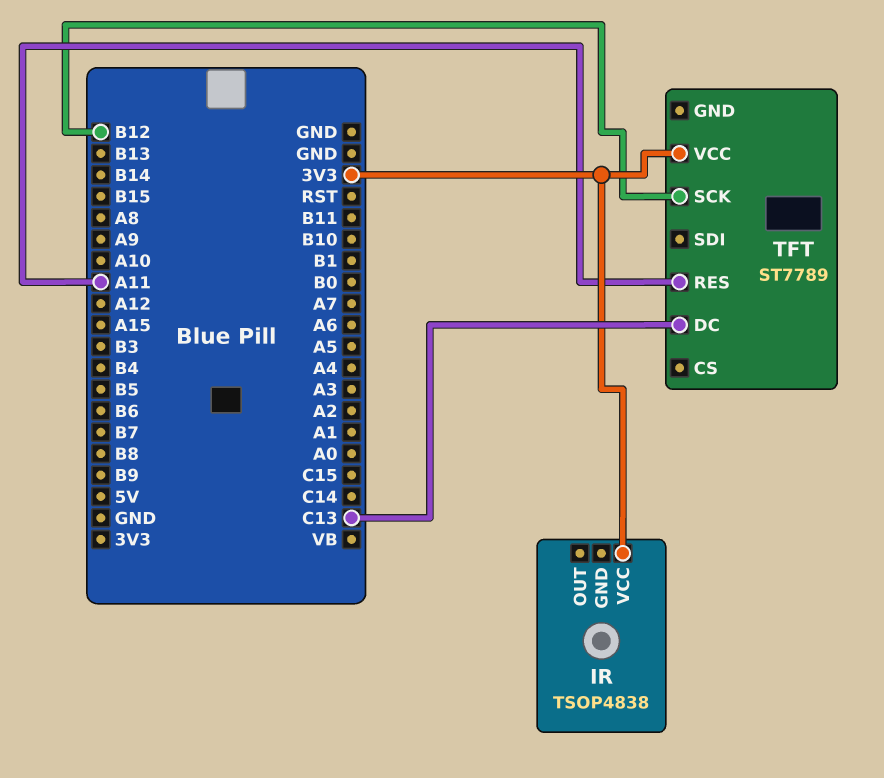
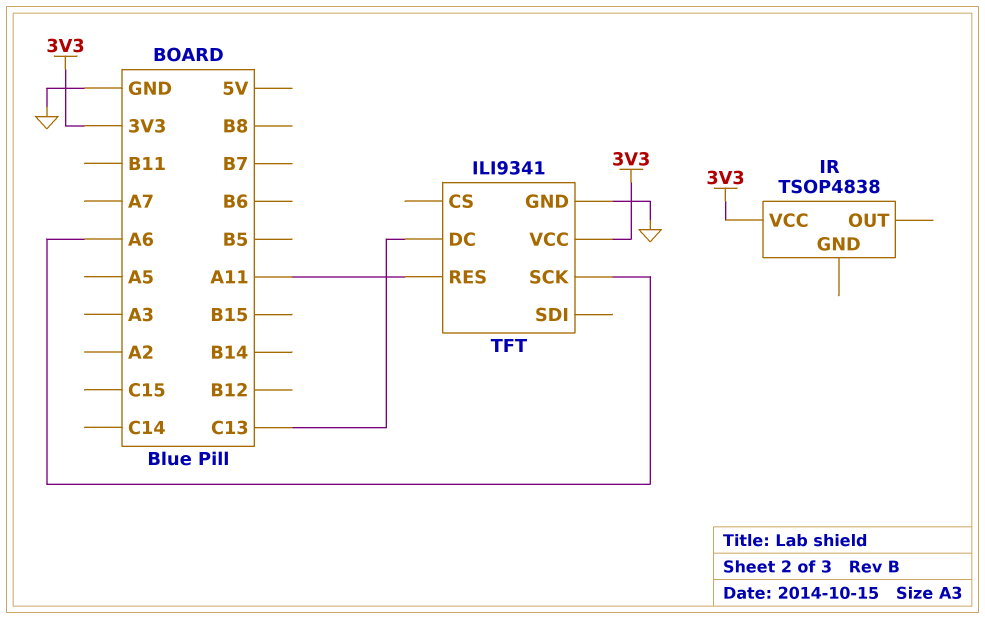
TFT: ST7789 -> ILI9341
TFT pin GND: none -> GND
TFT pin SCK: B12 -> A6

